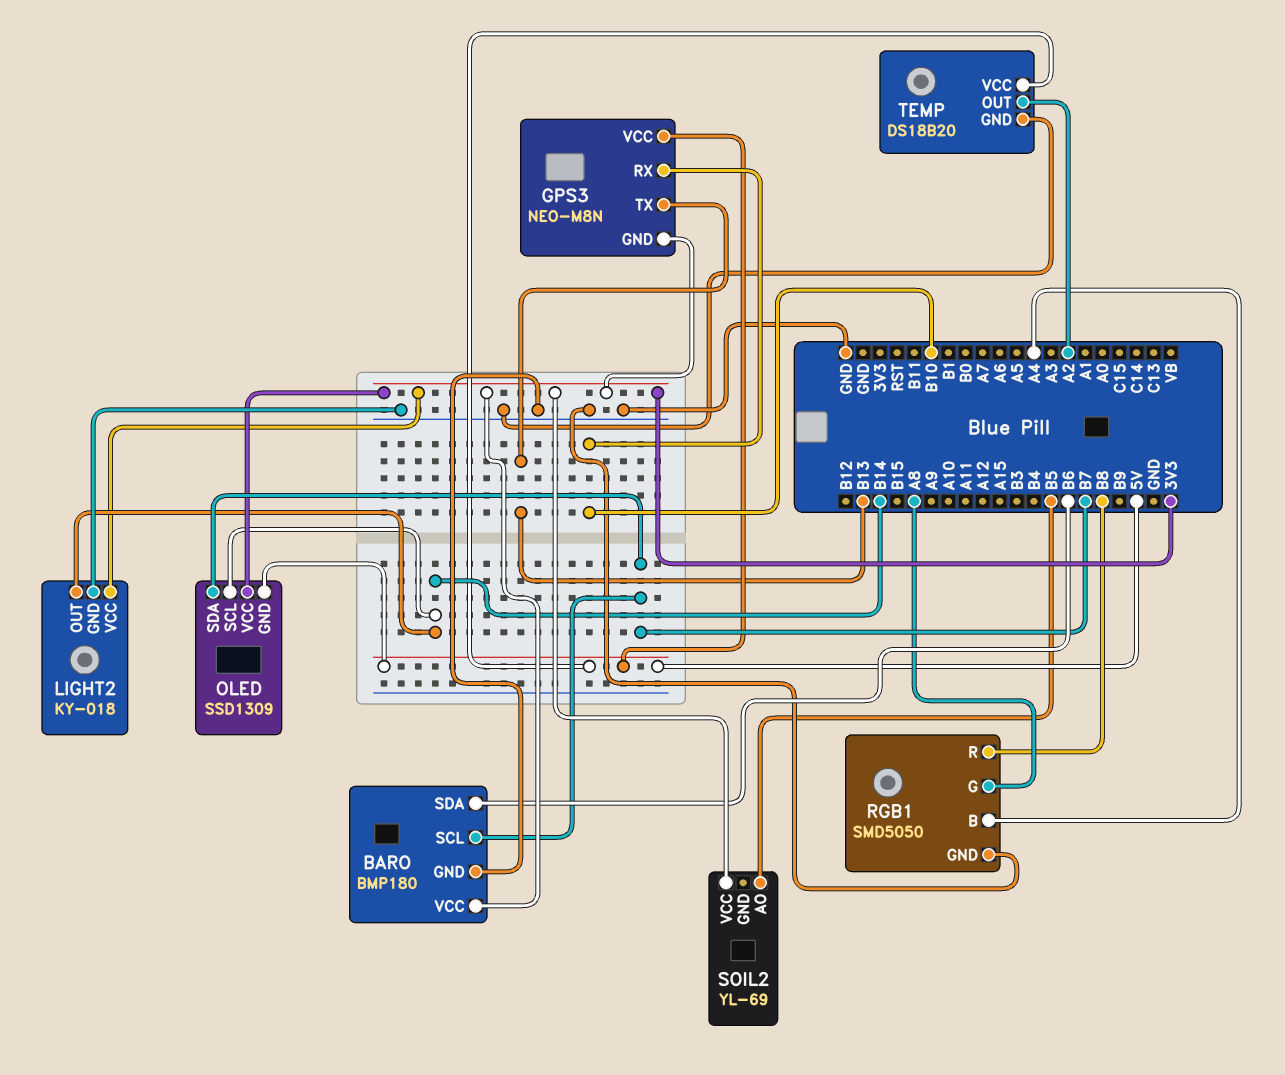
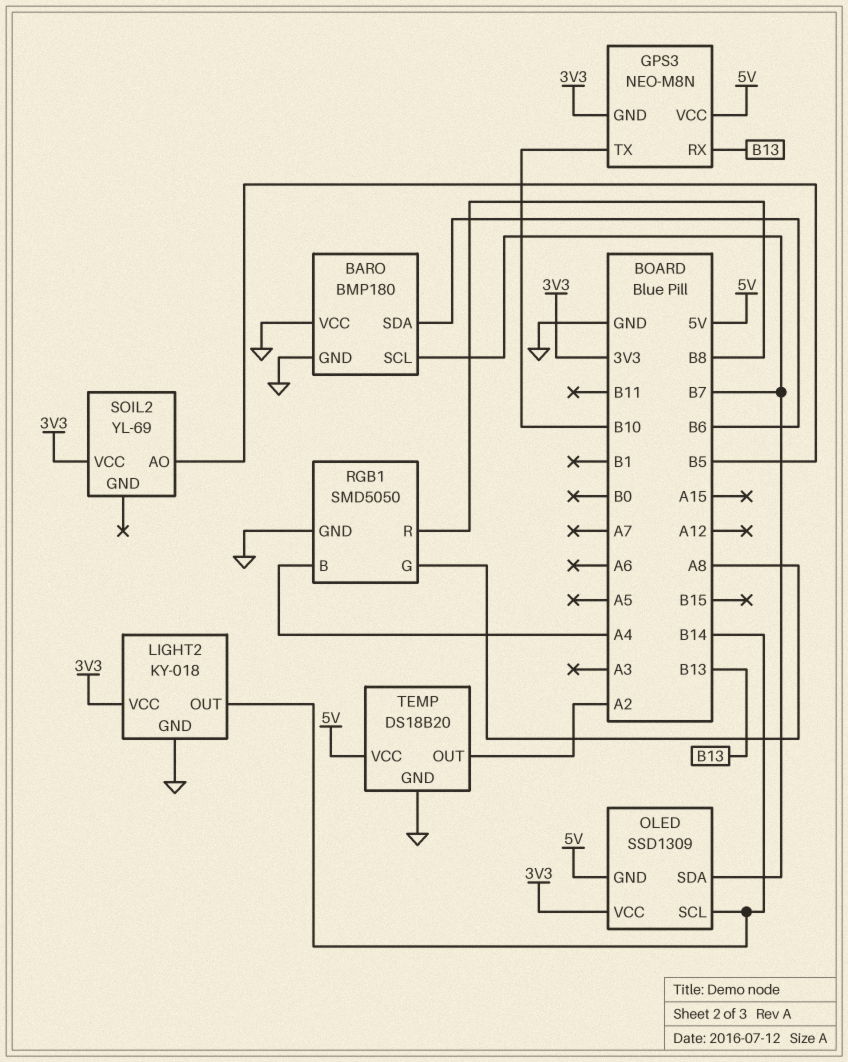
BARO pin VCC: 3V3 -> GND
GPS3 pin RX: B10 -> B13
GPS3 pin TX: B13 -> B10

